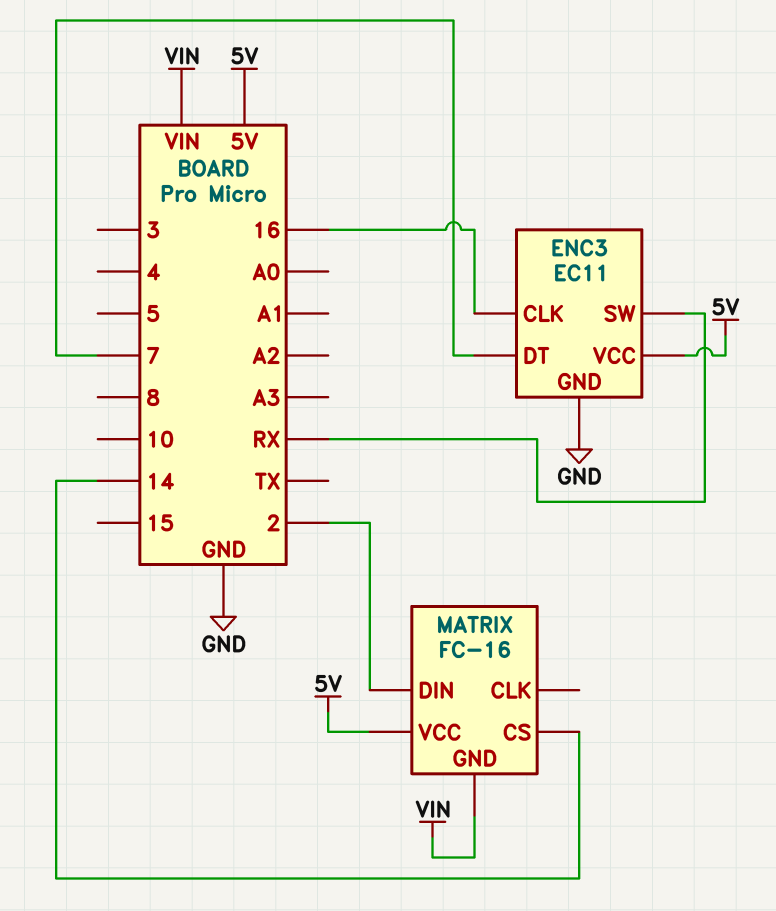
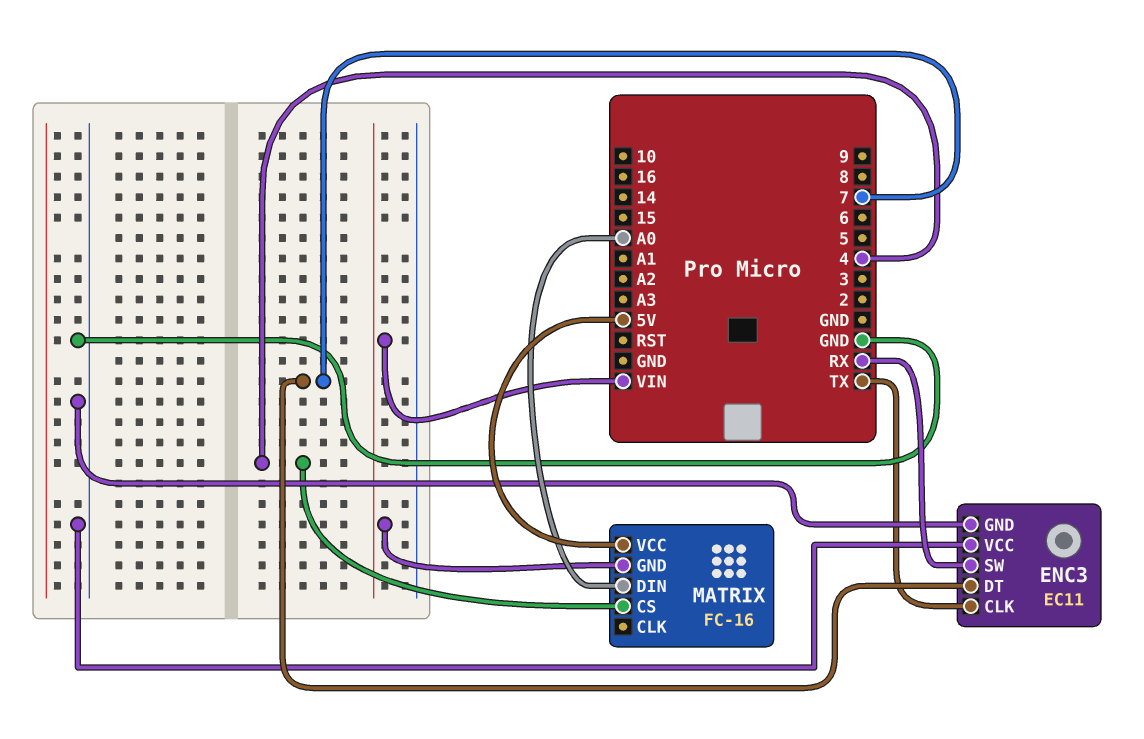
ENC3 pin CLK: 16 -> TX
ENC3 pin VCC: 5V -> GND
MATRIX pin CS: 14 -> 4
MATRIX pin DIN: 2 -> A0

